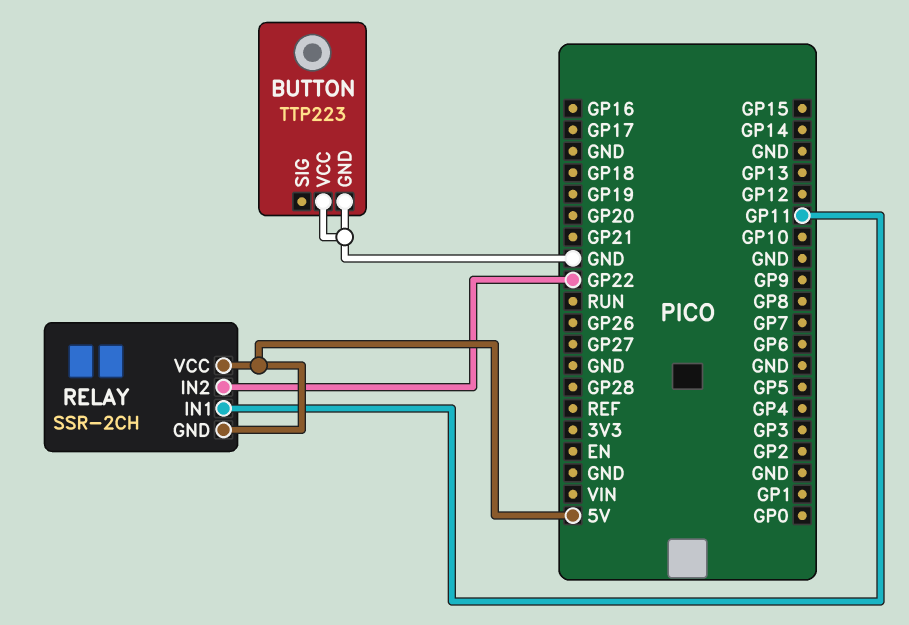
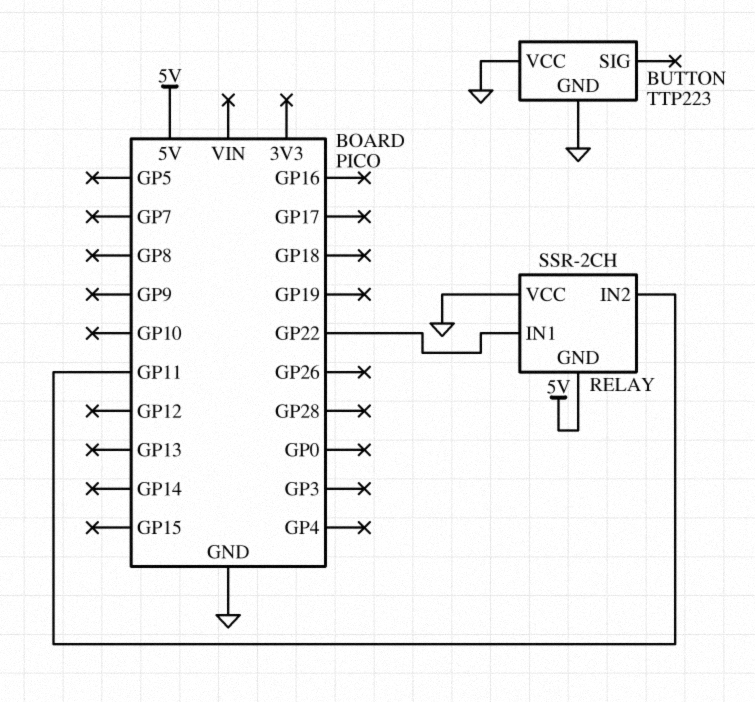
RELAY pin IN1: GP11 -> GP22
RELAY pin IN2: GP22 -> GP11
RELAY pin VCC: 5V -> GND

